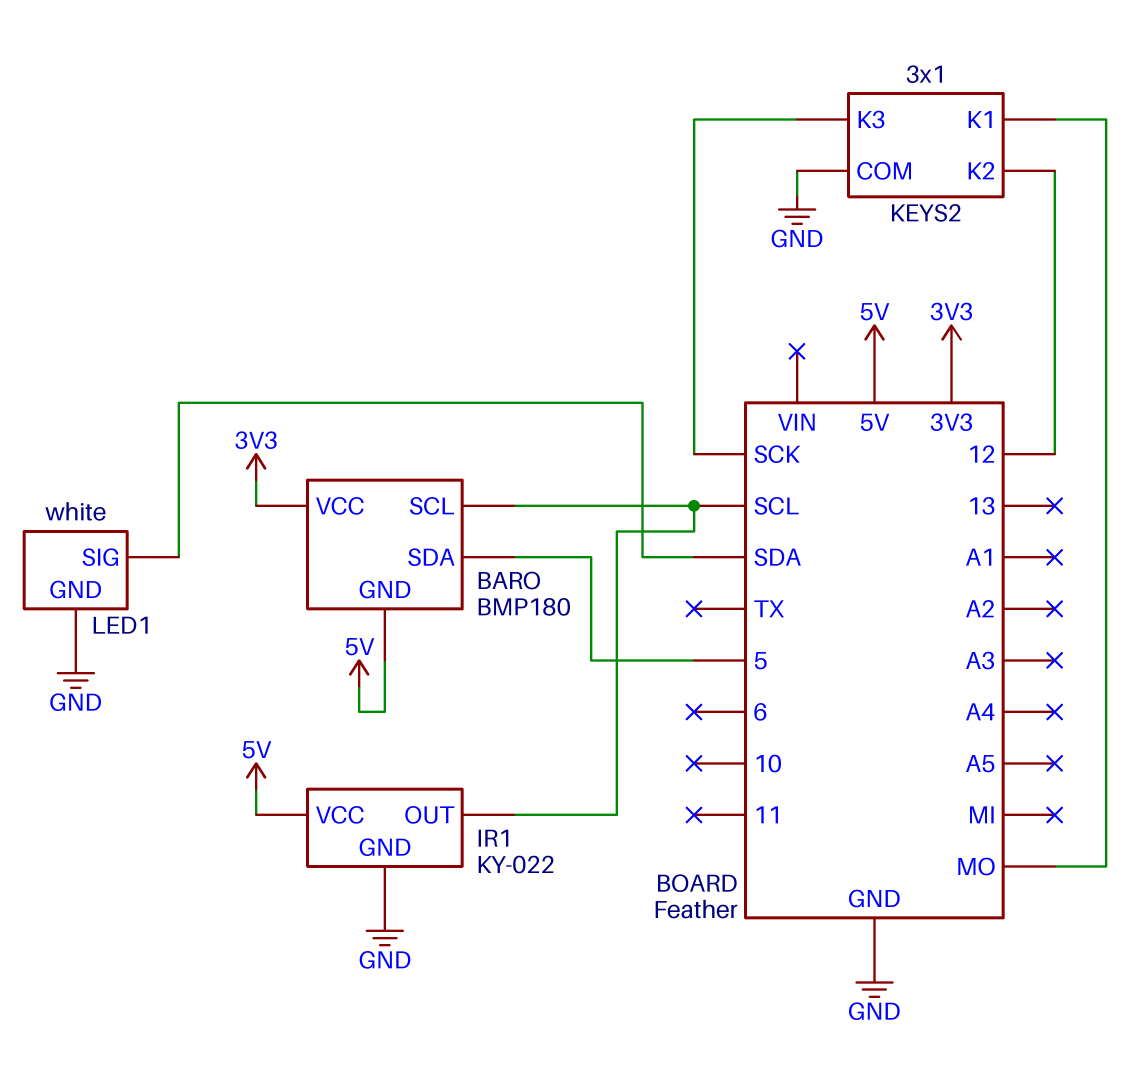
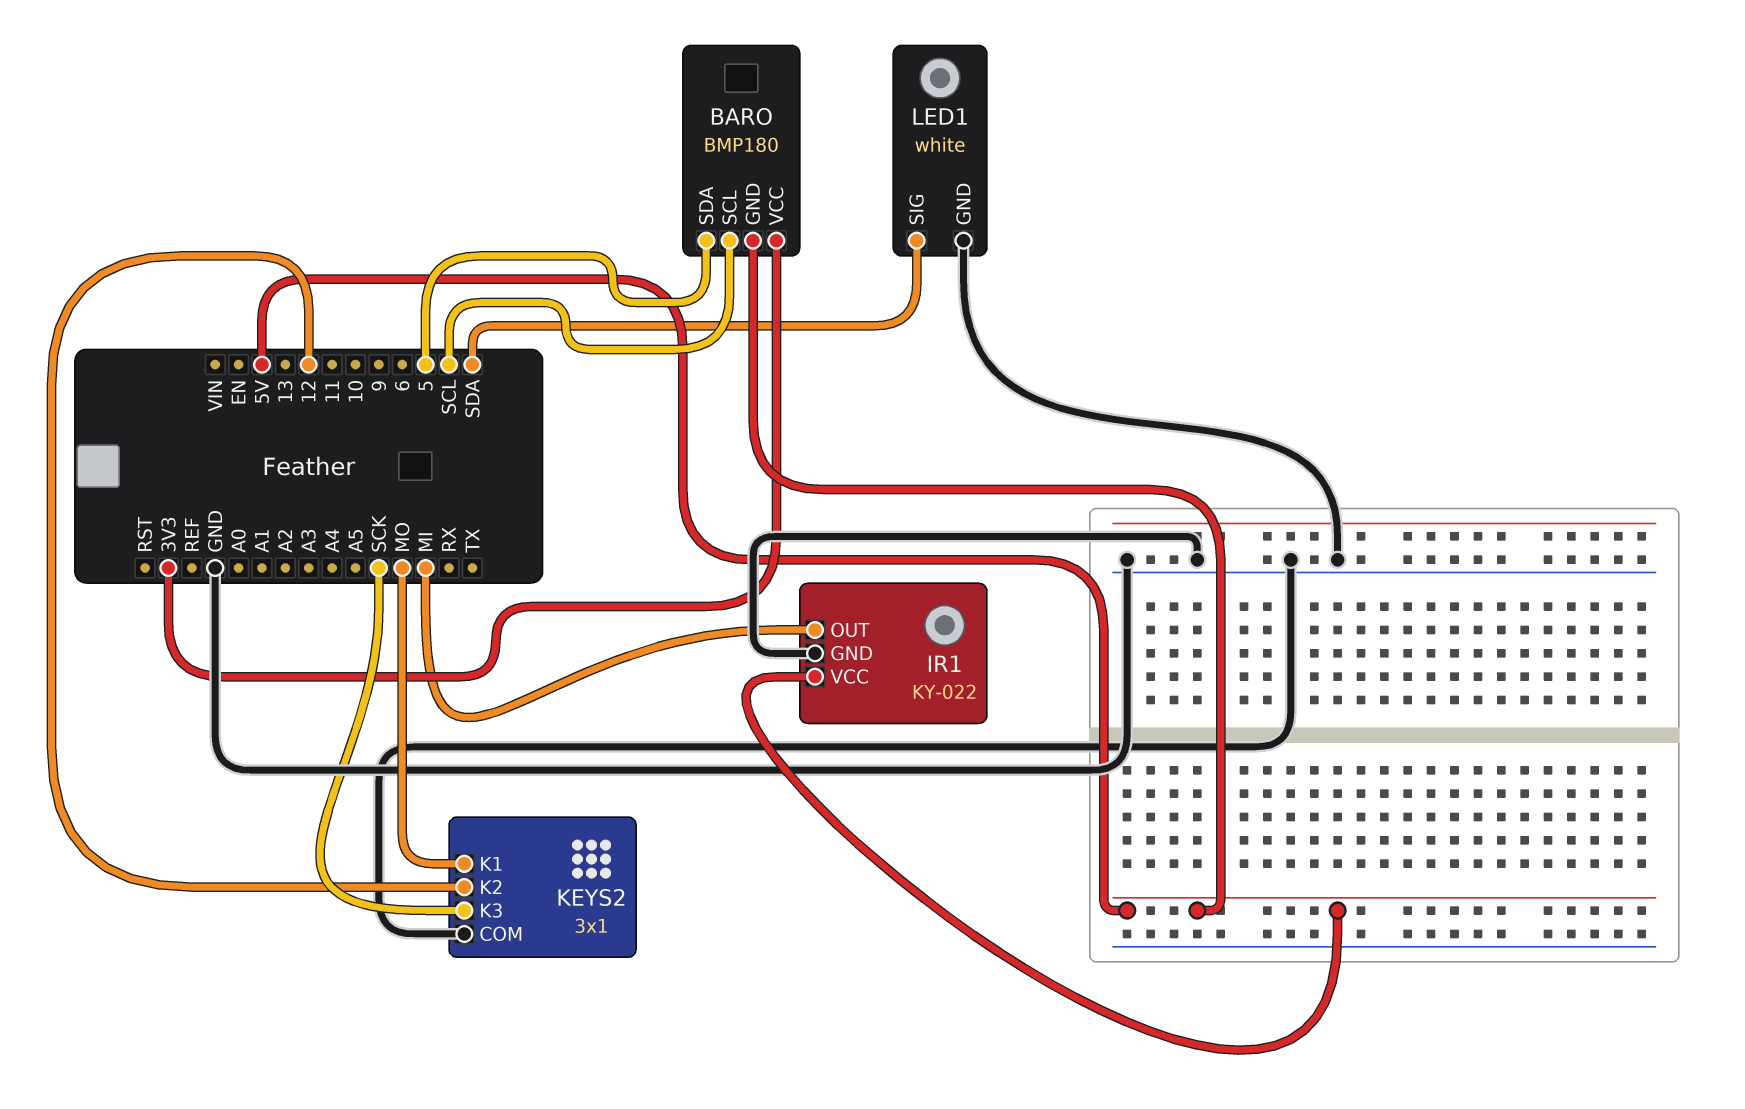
IR1 pin OUT: SCL -> MI

